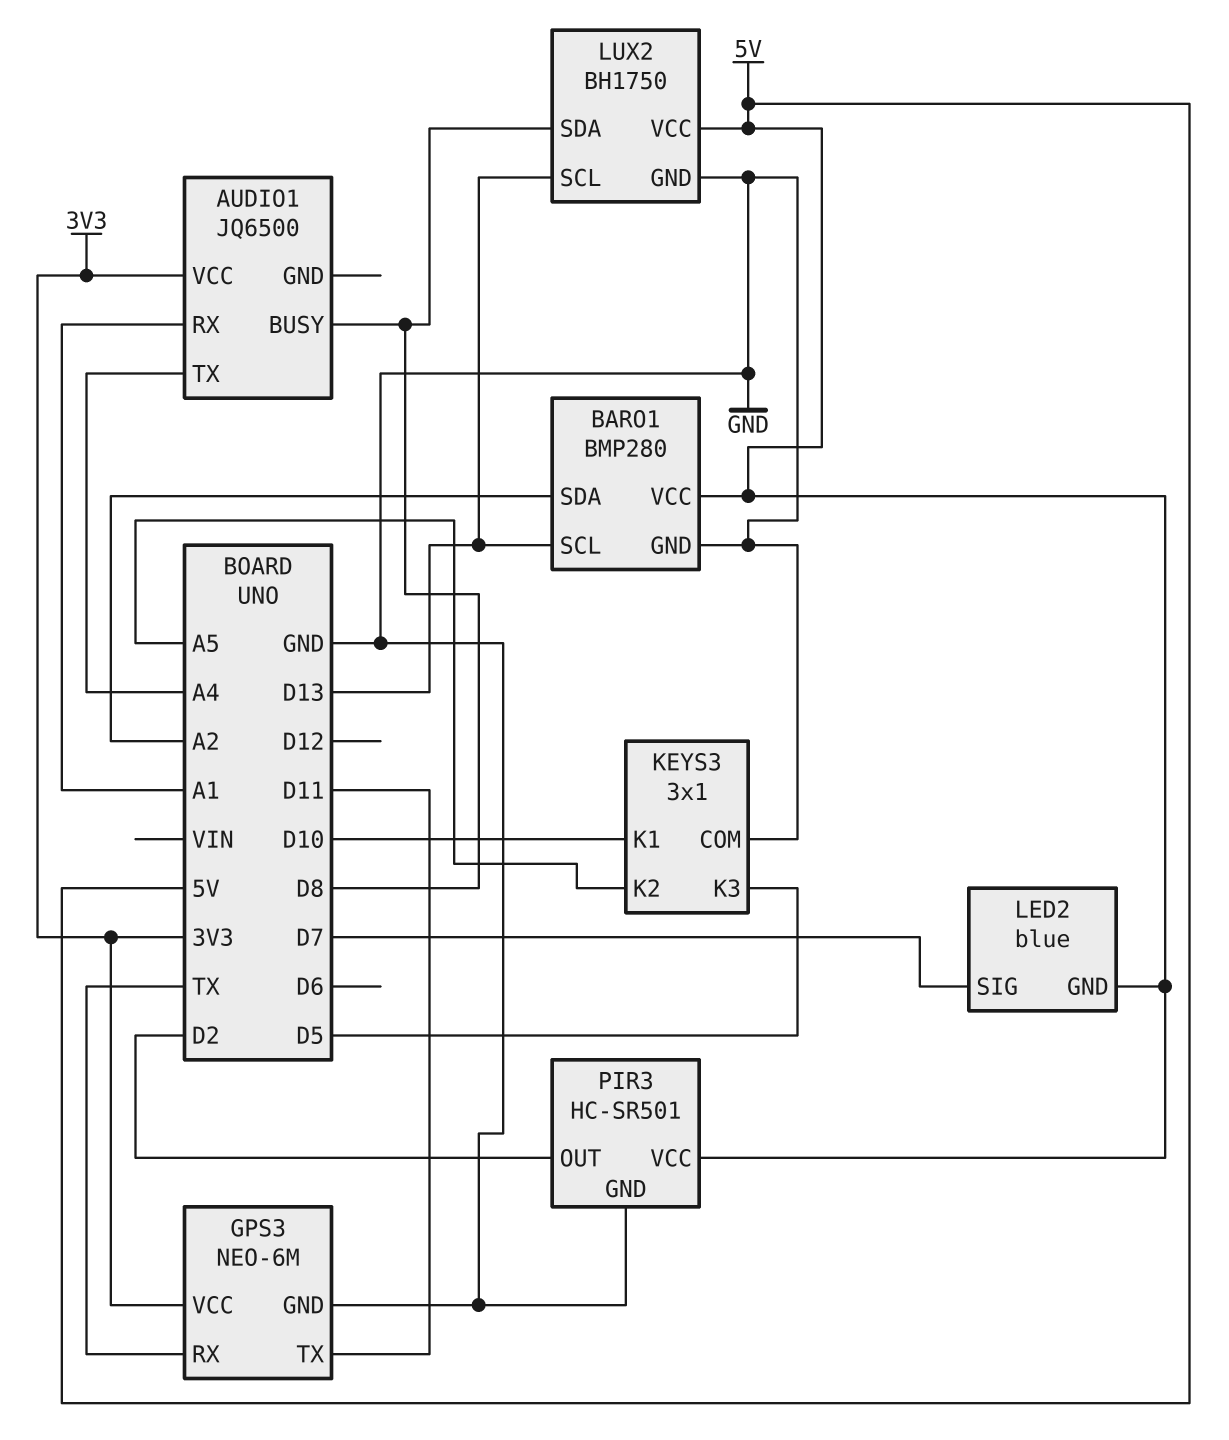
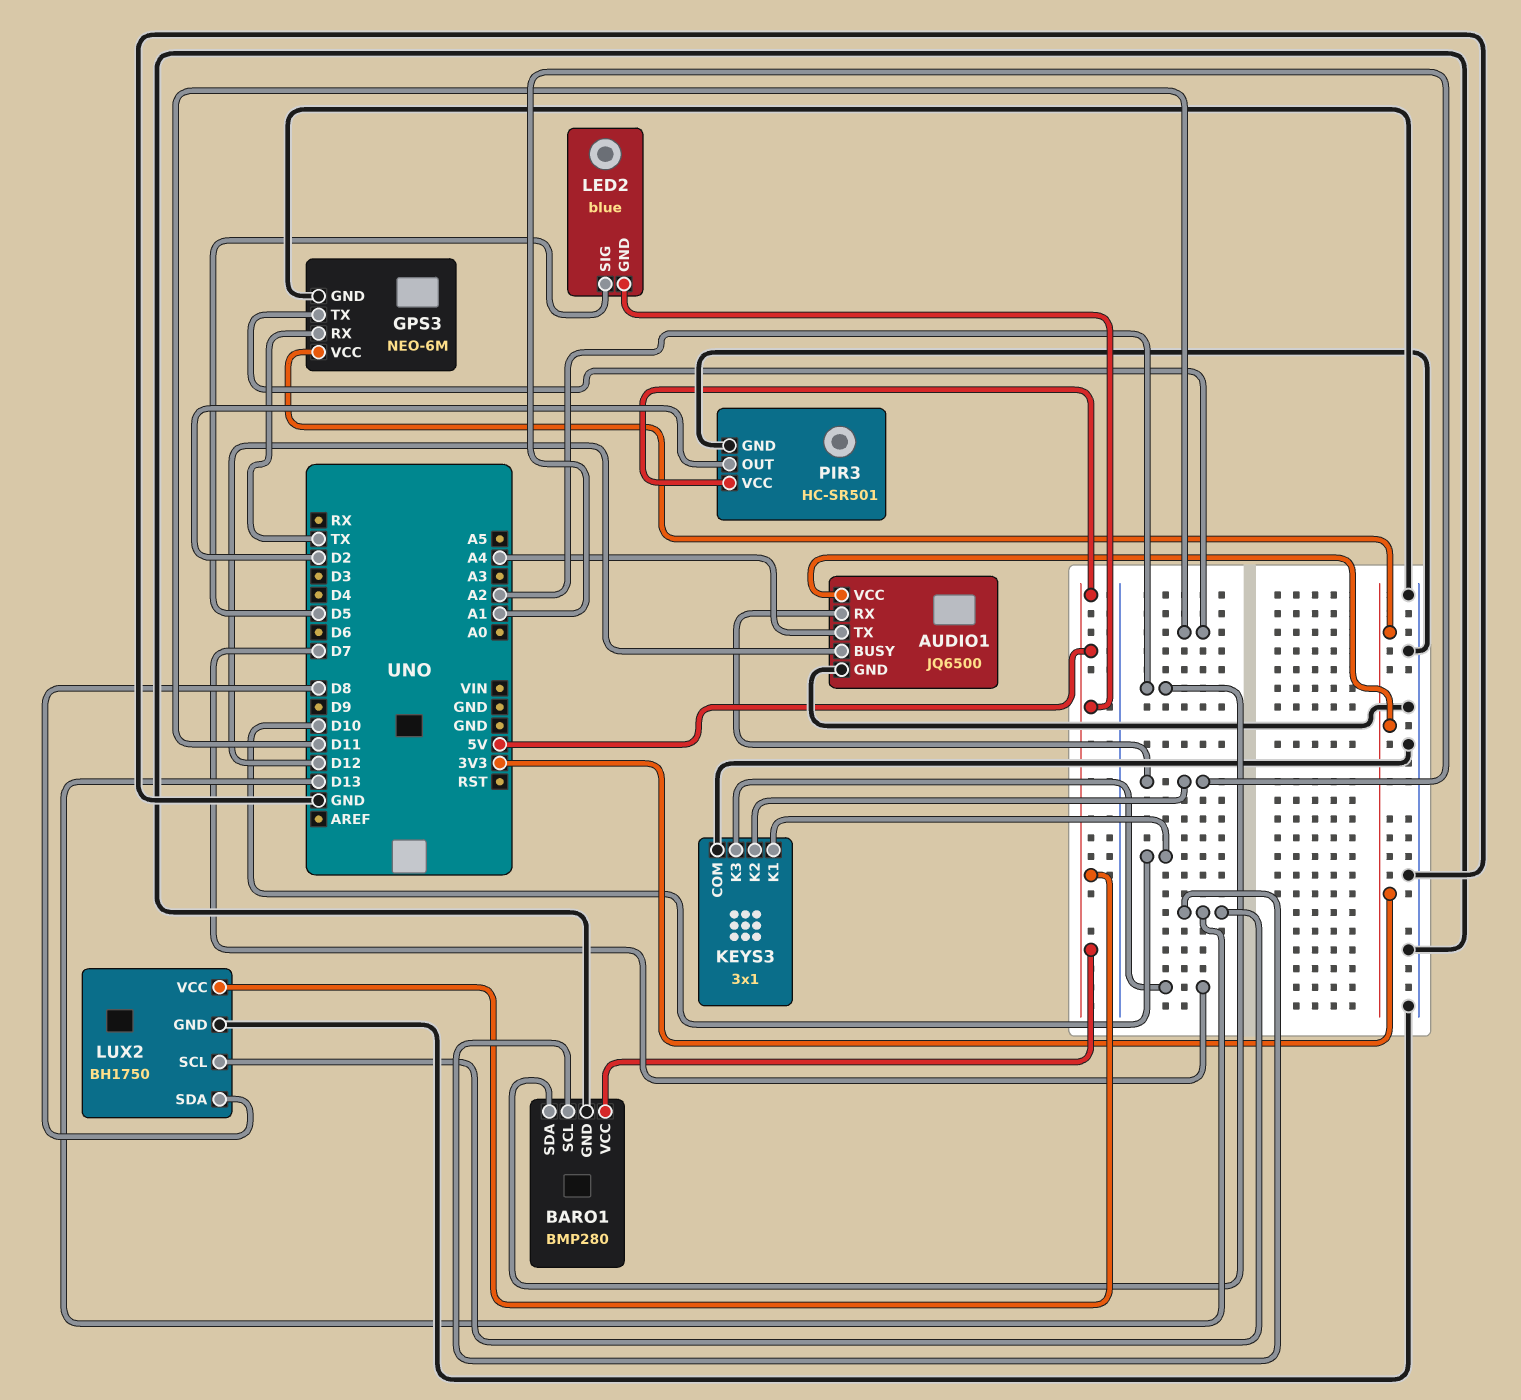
AUDIO1 pin BUSY: D8 -> D12
AUDIO1 pin GND: none -> GND
KEYS3 pin K2: A5 -> A1
KEYS3 pin K3: D5 -> D7
LED2 pin SIG: D7 -> D5

